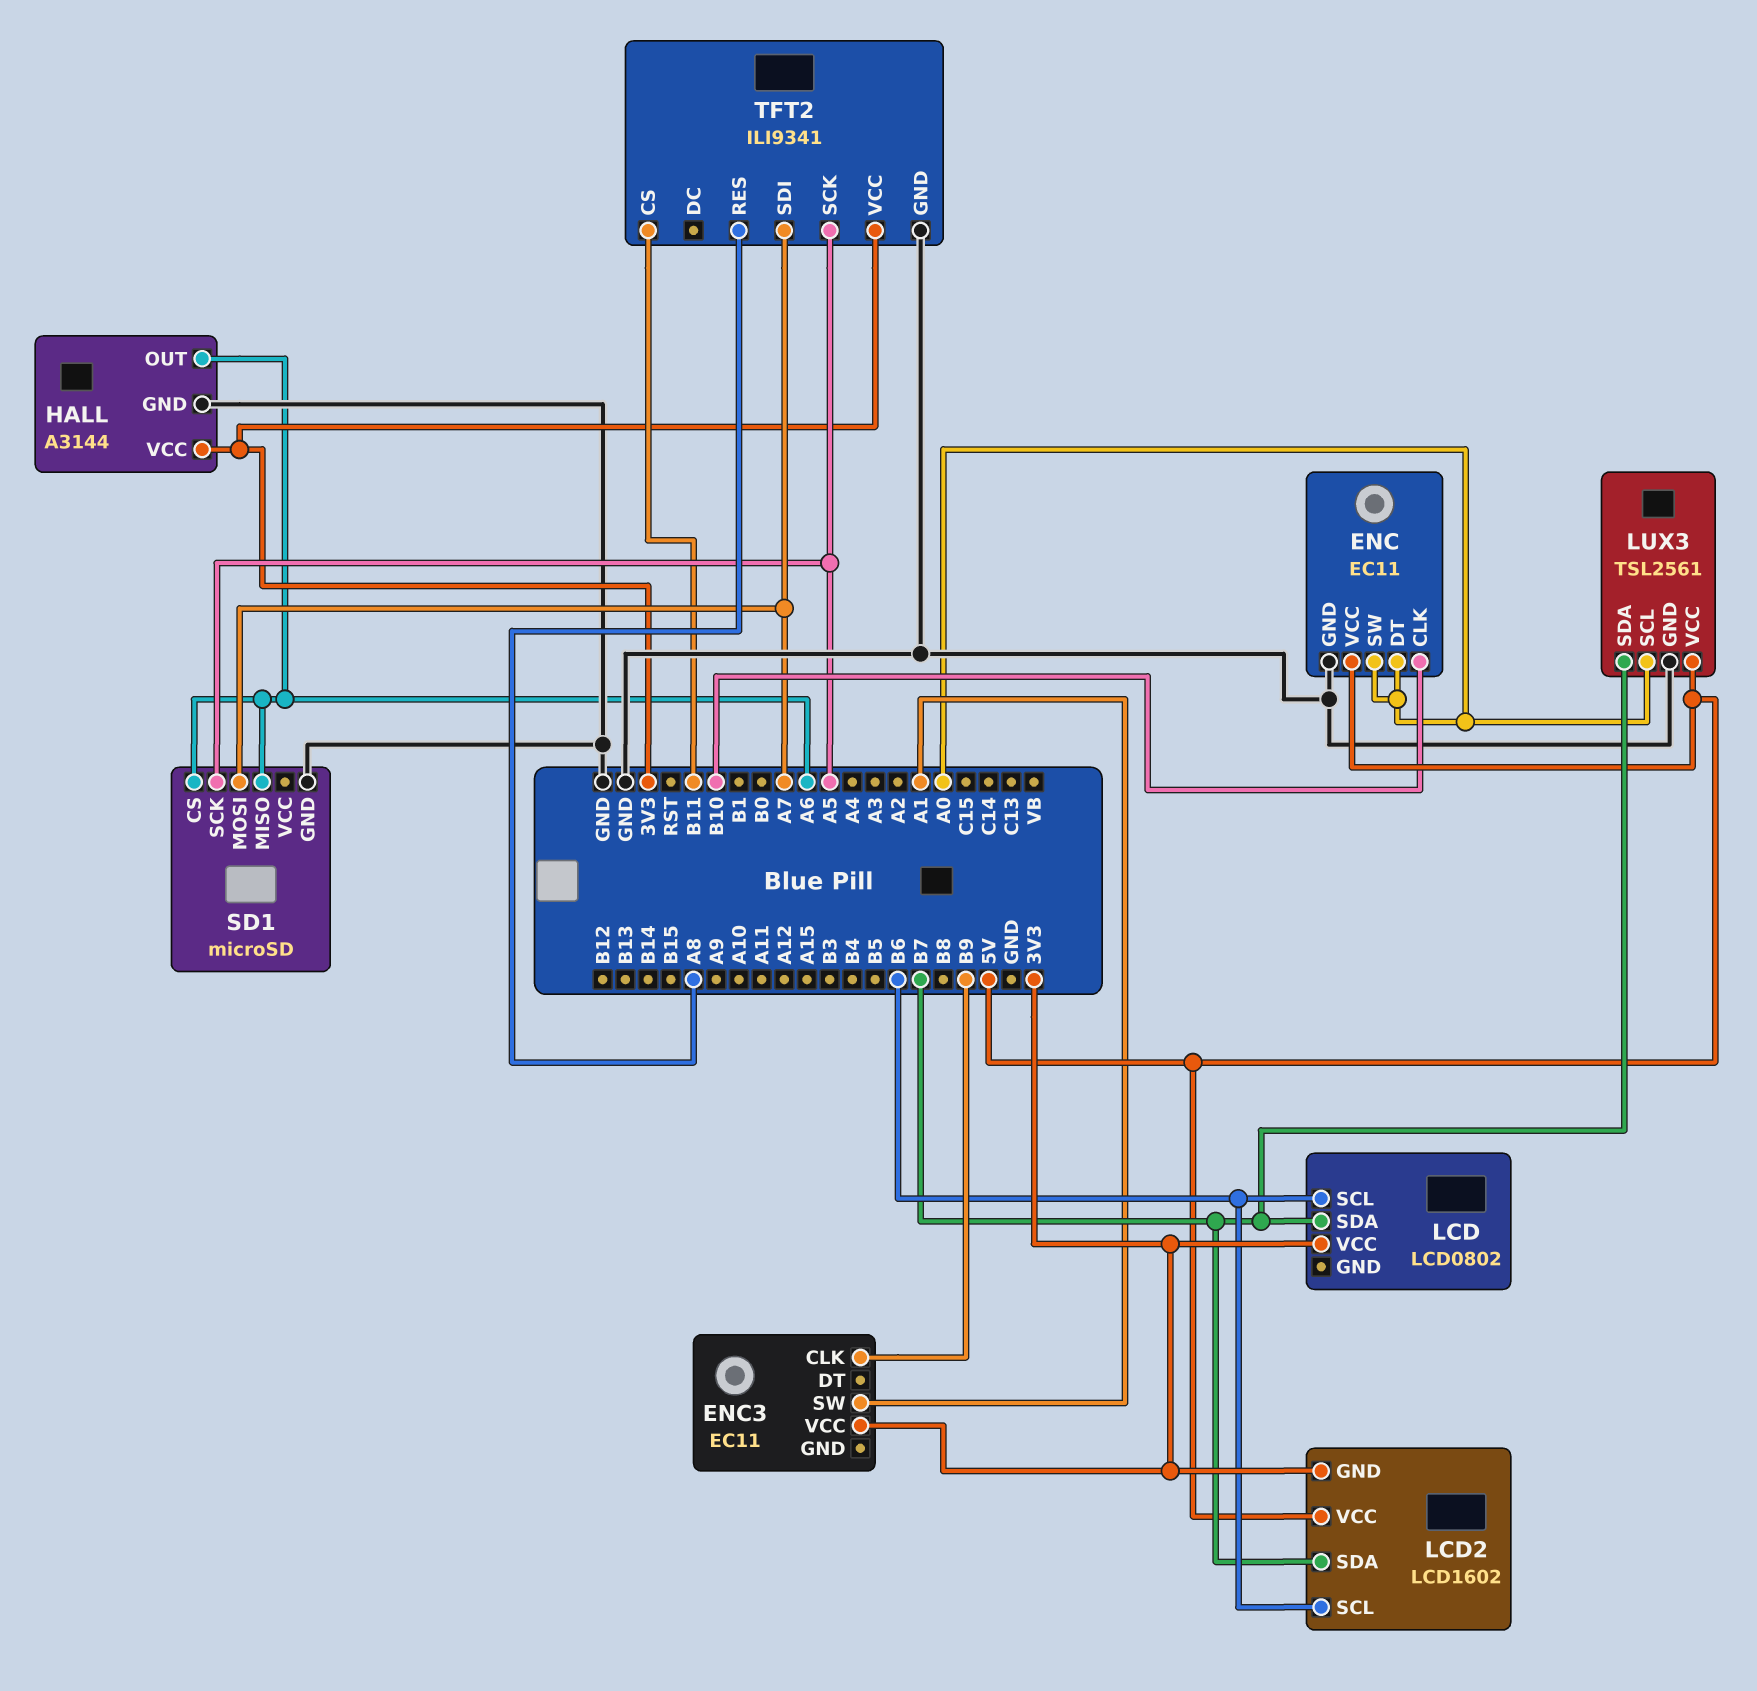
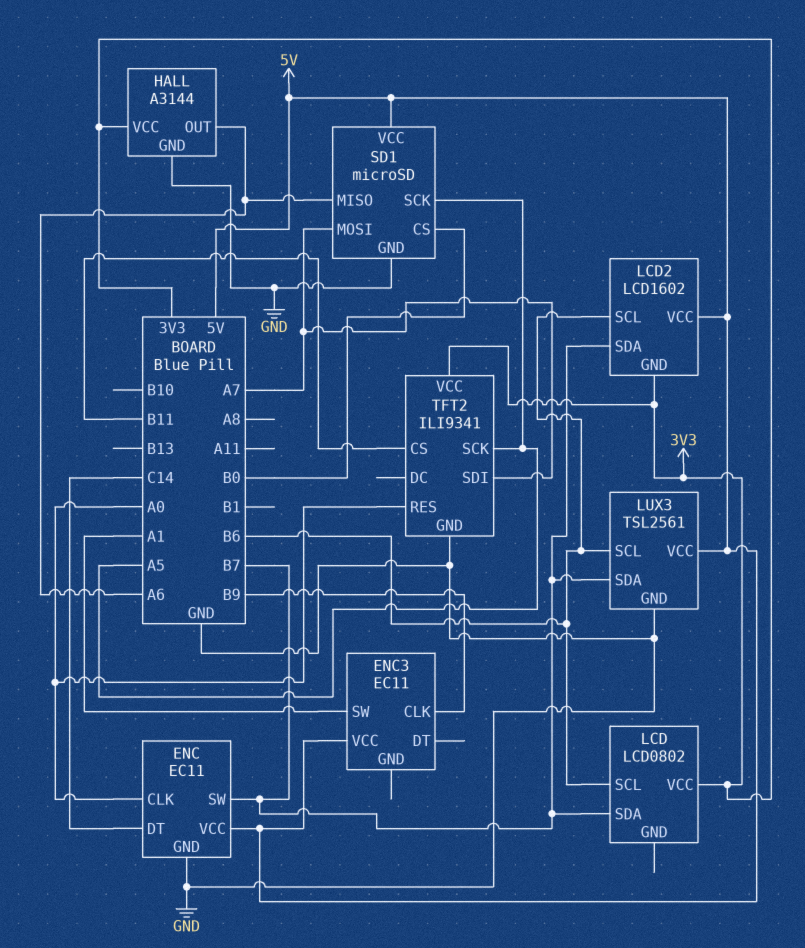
ENC pin CLK: B10 -> A0
ENC pin DT: A0 -> C14
ENC pin SW: A0 -> B7
ENC3 pin VCC: 3V3 -> 5V
LUX3 pin SCL: A0 -> B6
SD1 pin CS: A6 -> B0
SD1 pin VCC: none -> 5V
TFT2 pin RES: A8 -> A0

